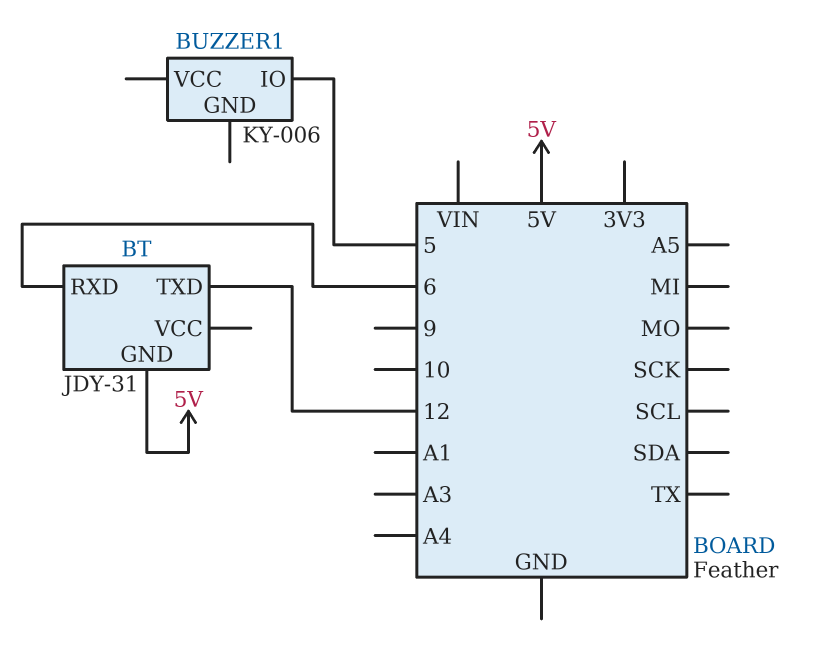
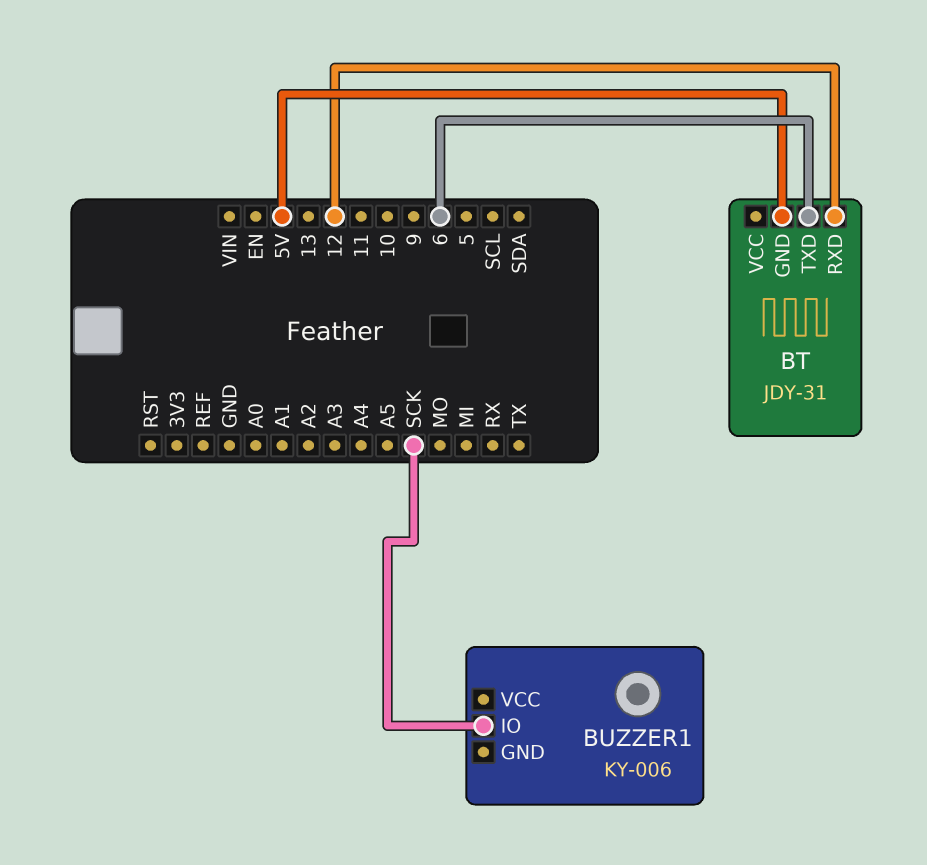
BT pin RXD: 6 -> 12
BT pin TXD: 12 -> 6
BUZZER1 pin IO: 5 -> SCK

